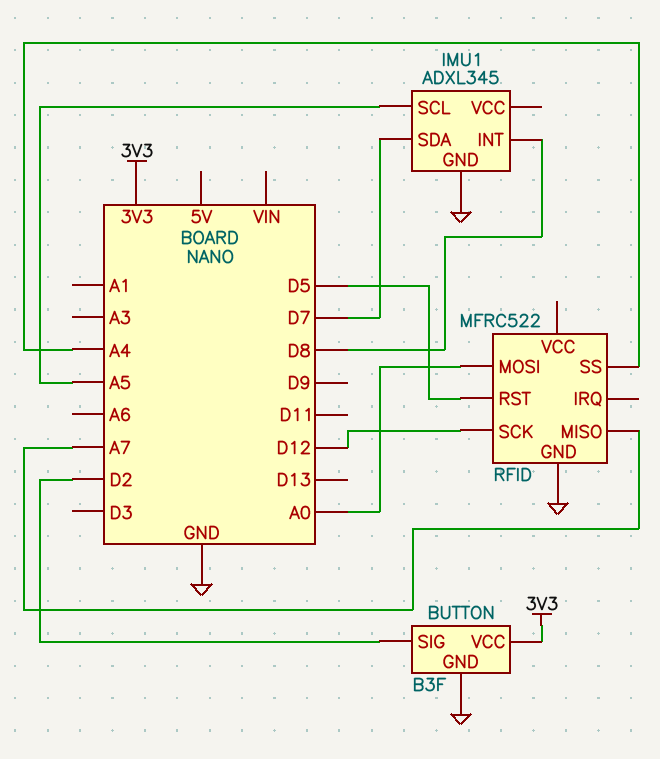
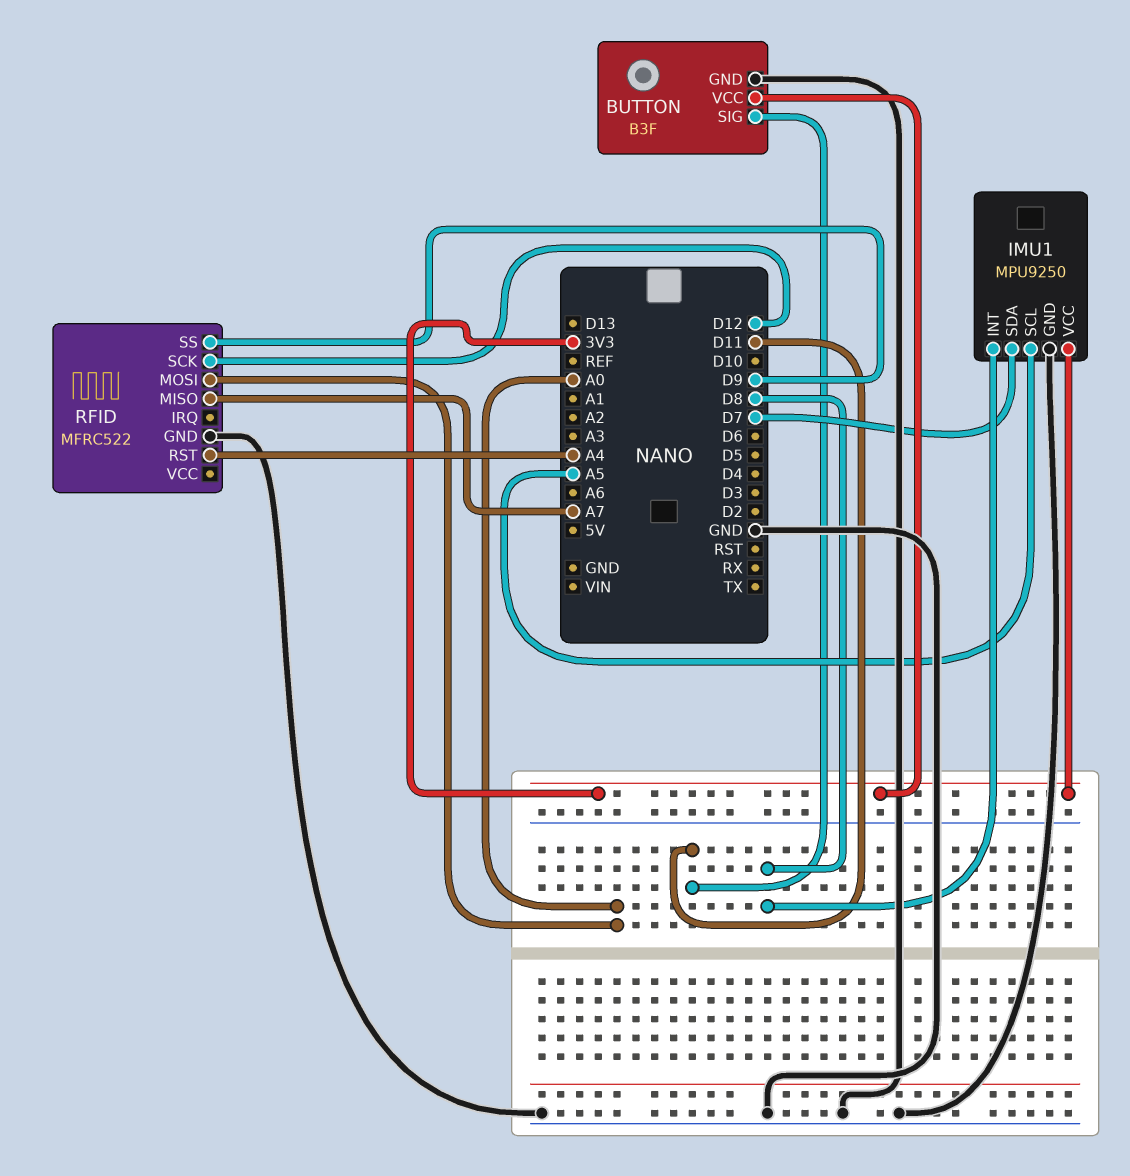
BUTTON pin SIG: D2 -> D11
IMU1: ADXL345 -> MPU9250
IMU1 pin VCC: none -> 3V3
RFID pin RST: D5 -> A4
RFID pin SS: A4 -> D9

